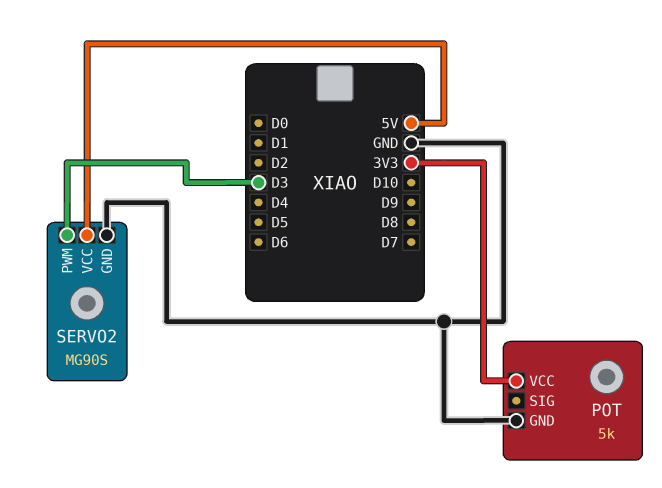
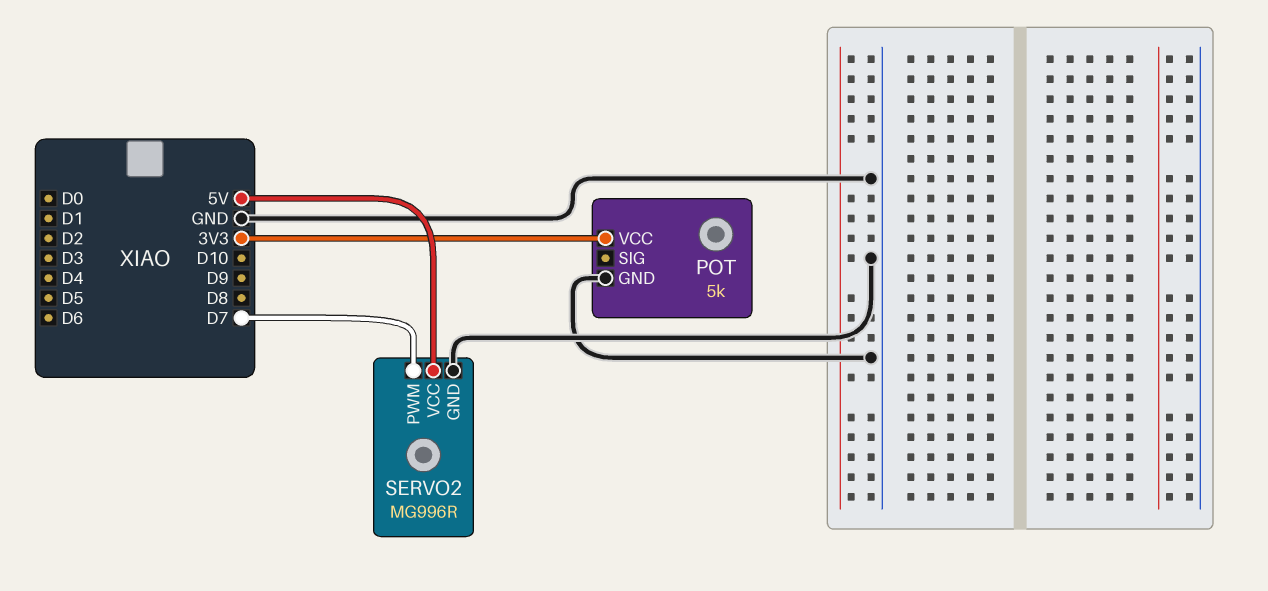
SERVO2: MG90S -> MG996R
SERVO2 pin PWM: D3 -> D7

